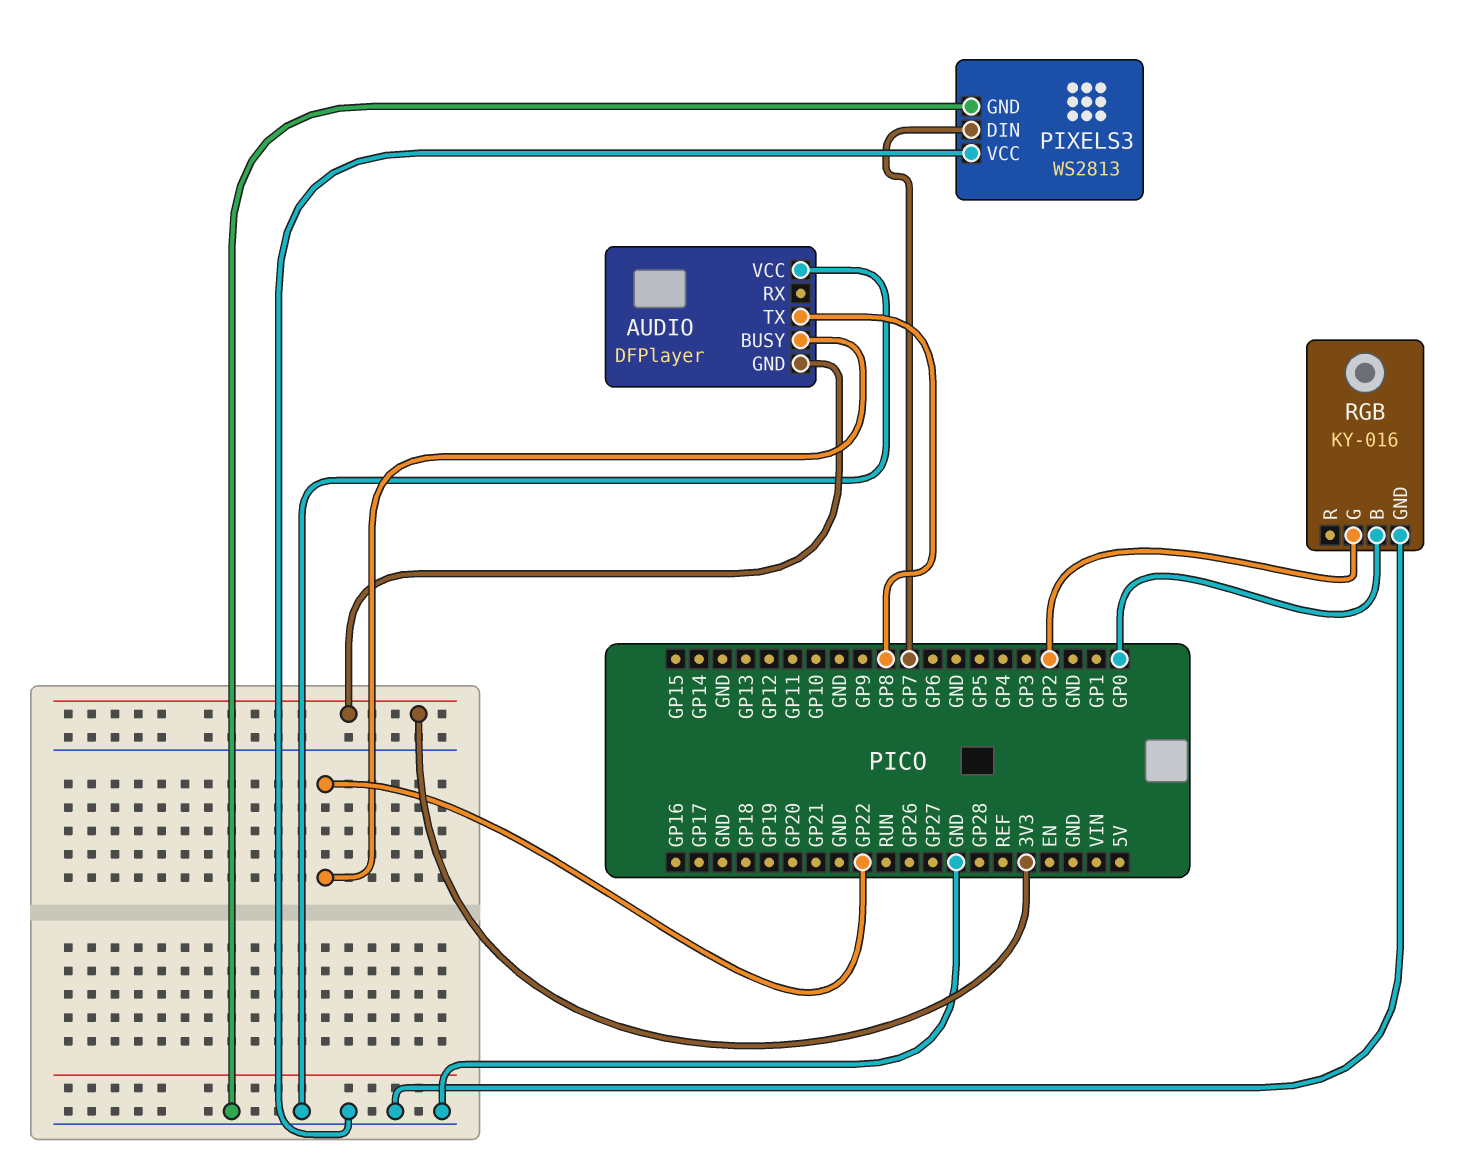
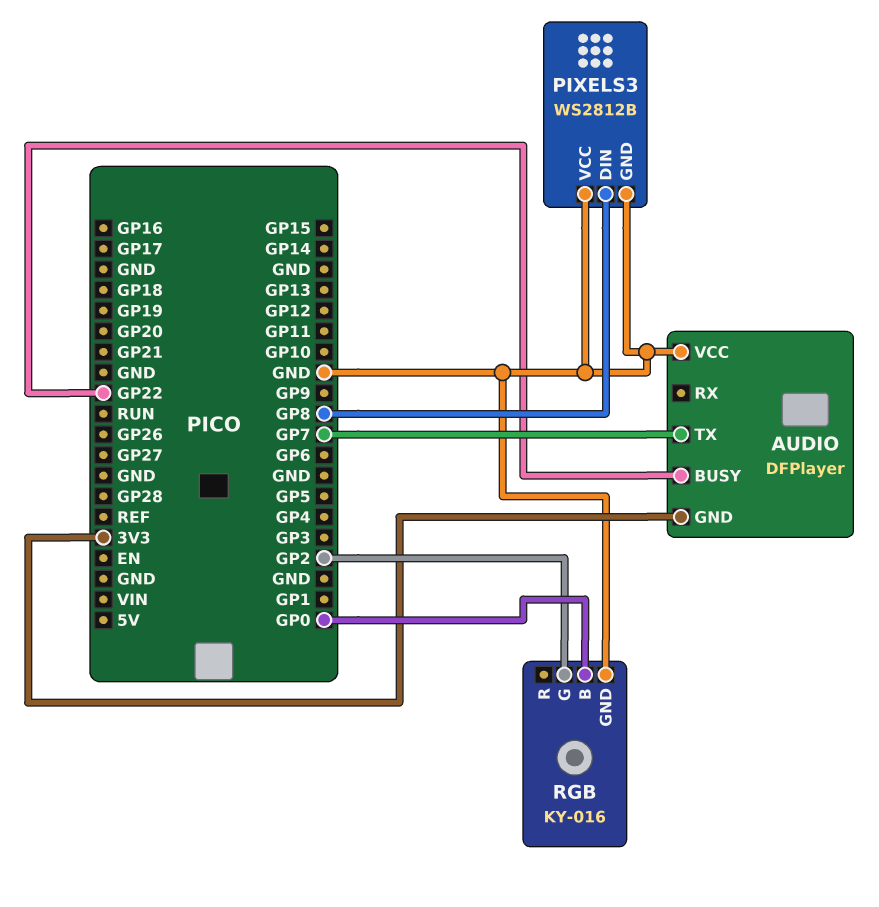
AUDIO pin TX: GP8 -> GP7
PIXELS3: WS2813 -> WS2812B
PIXELS3 pin DIN: GP7 -> GP8

